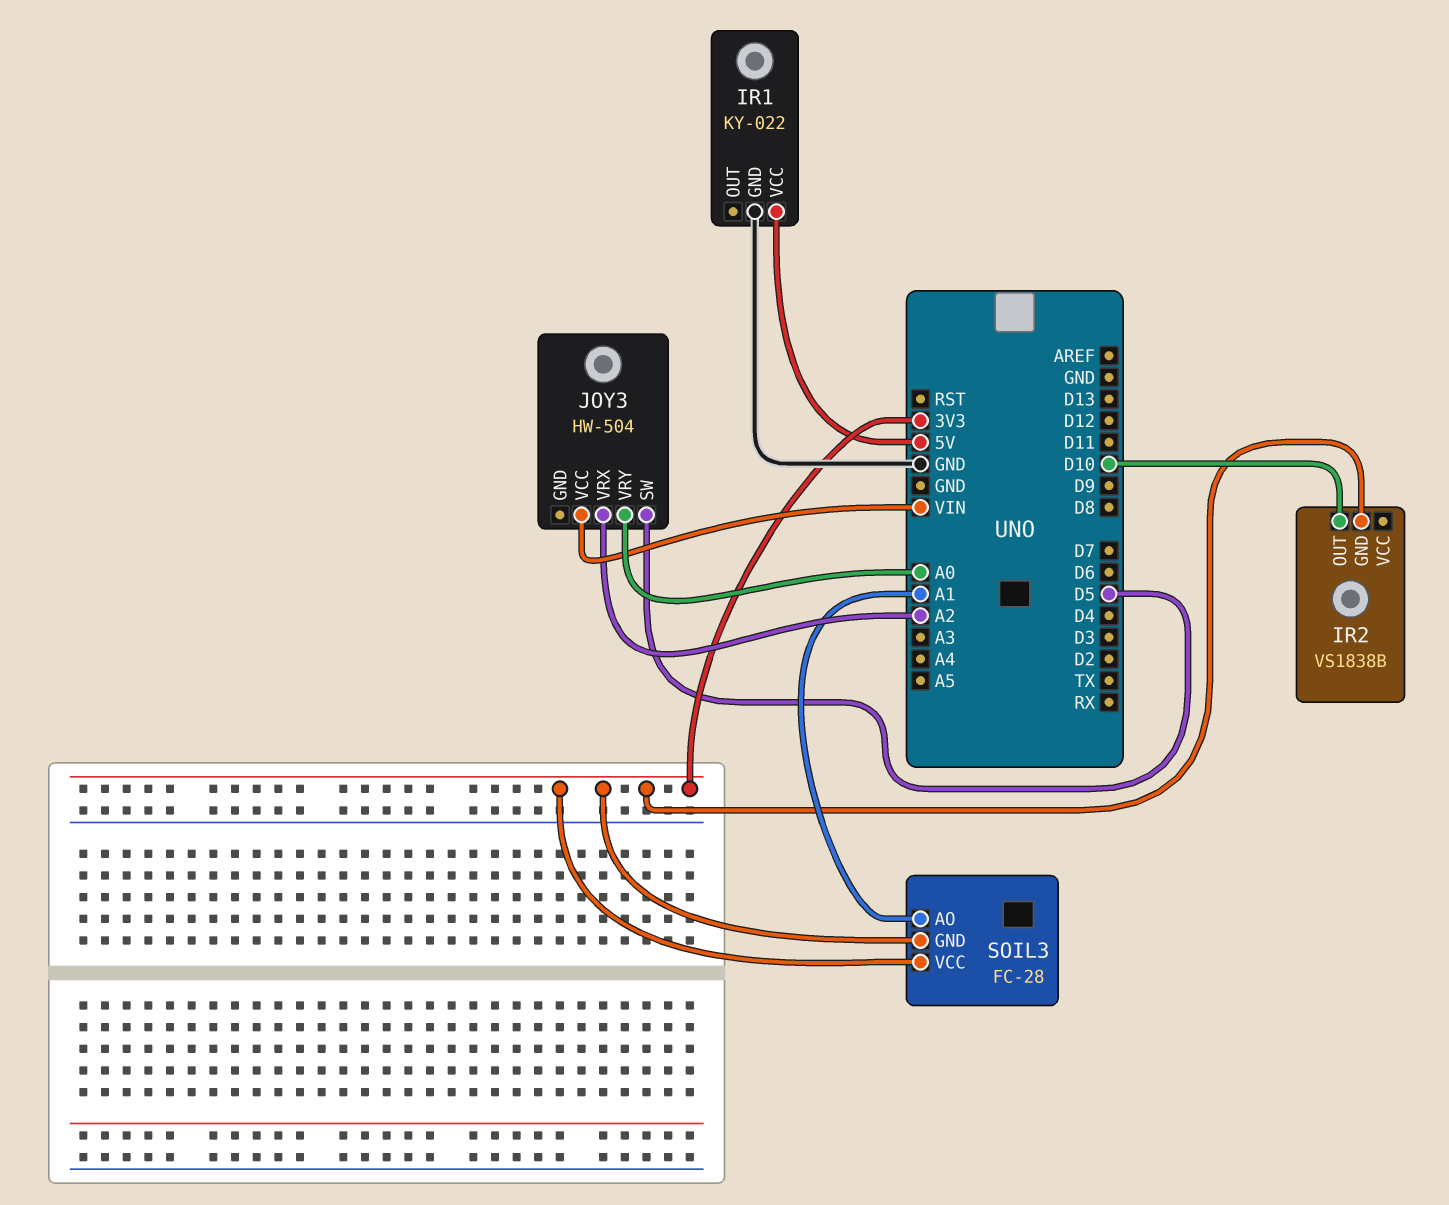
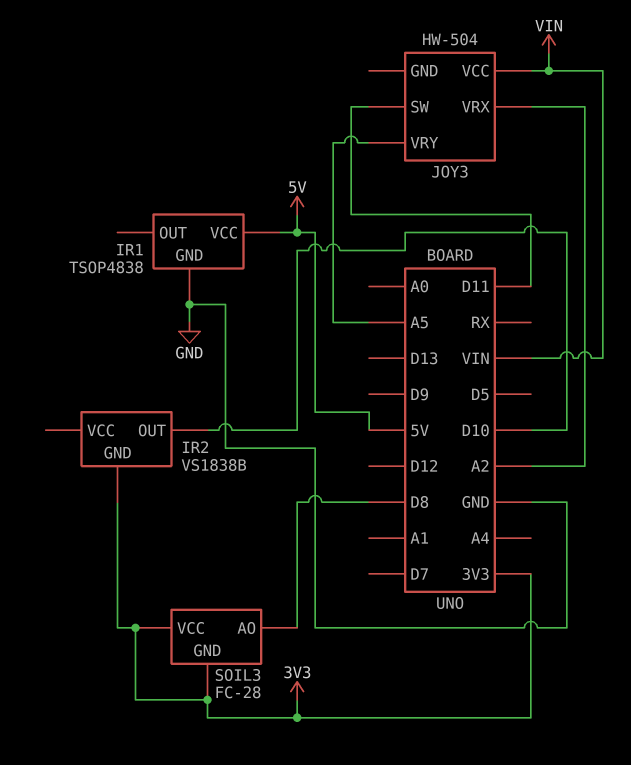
IR1: KY-022 -> TSOP4838
JOY3 pin SW: D5 -> D11
JOY3 pin VRY: A0 -> A5
SOIL3 pin AO: A1 -> D8

